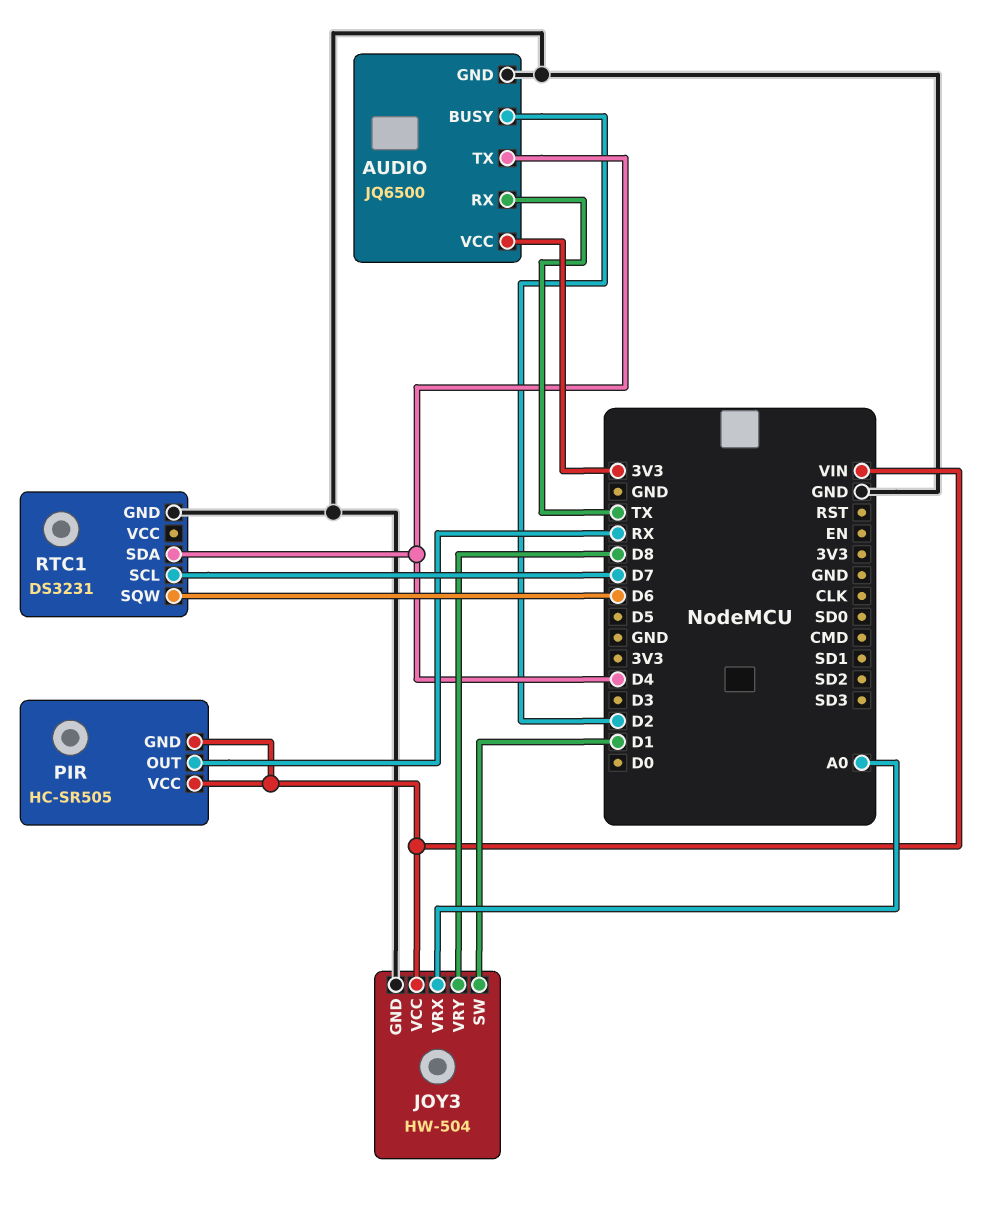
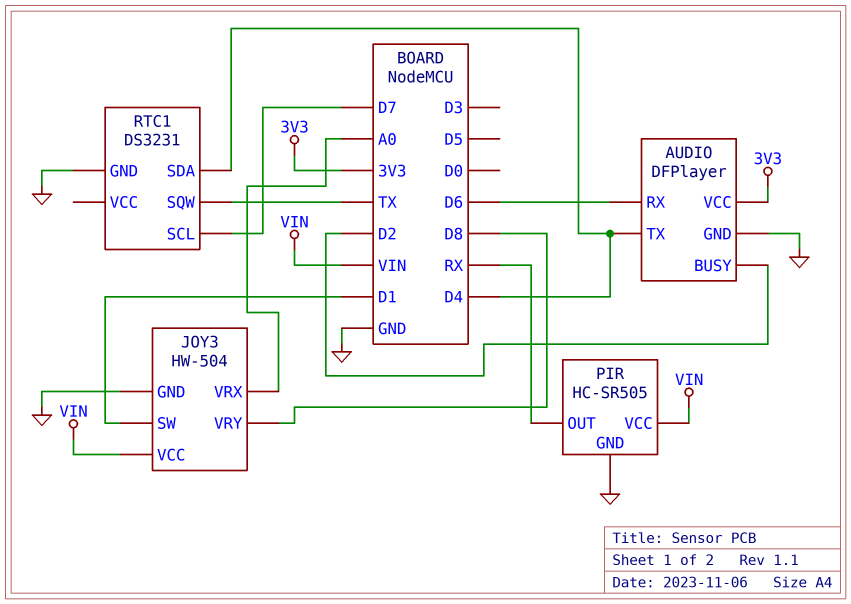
AUDIO: JQ6500 -> DFPlayer
AUDIO pin RX: TX -> D6
PIR pin GND: VIN -> GND
RTC1 pin SQW: D6 -> TX

